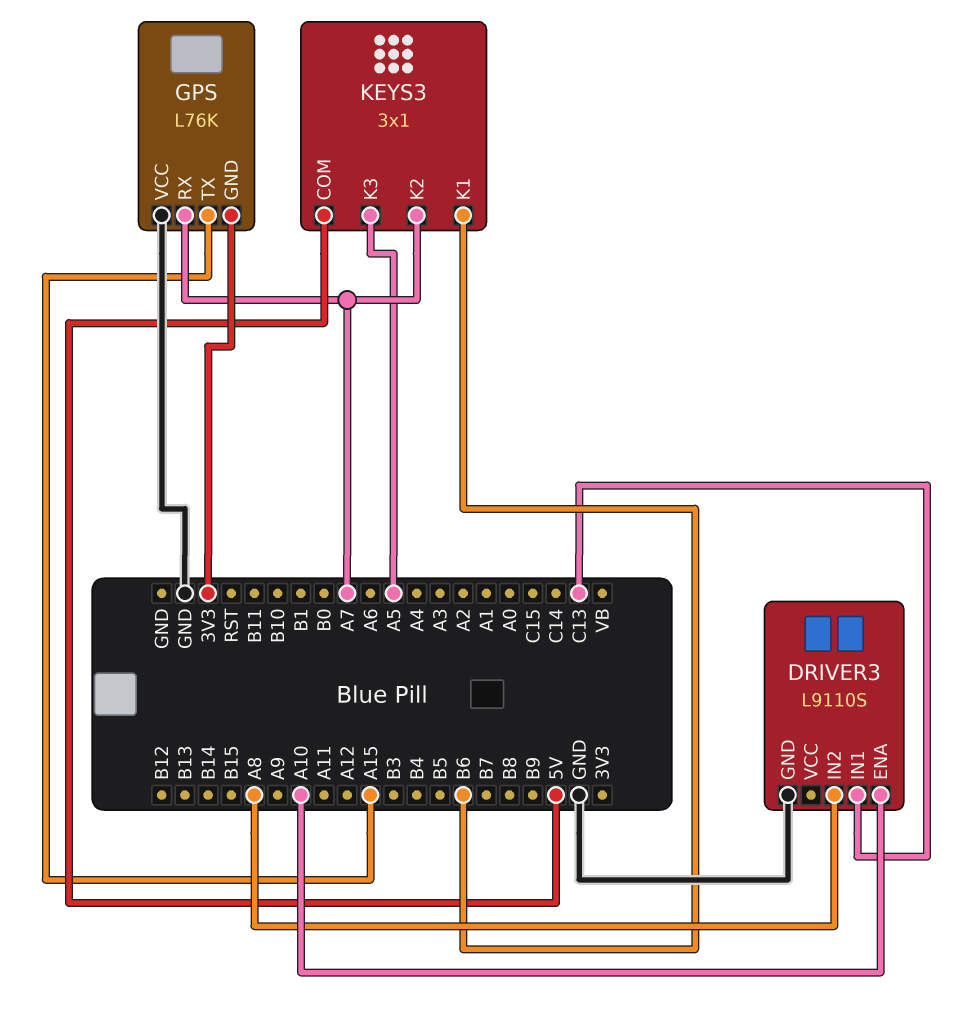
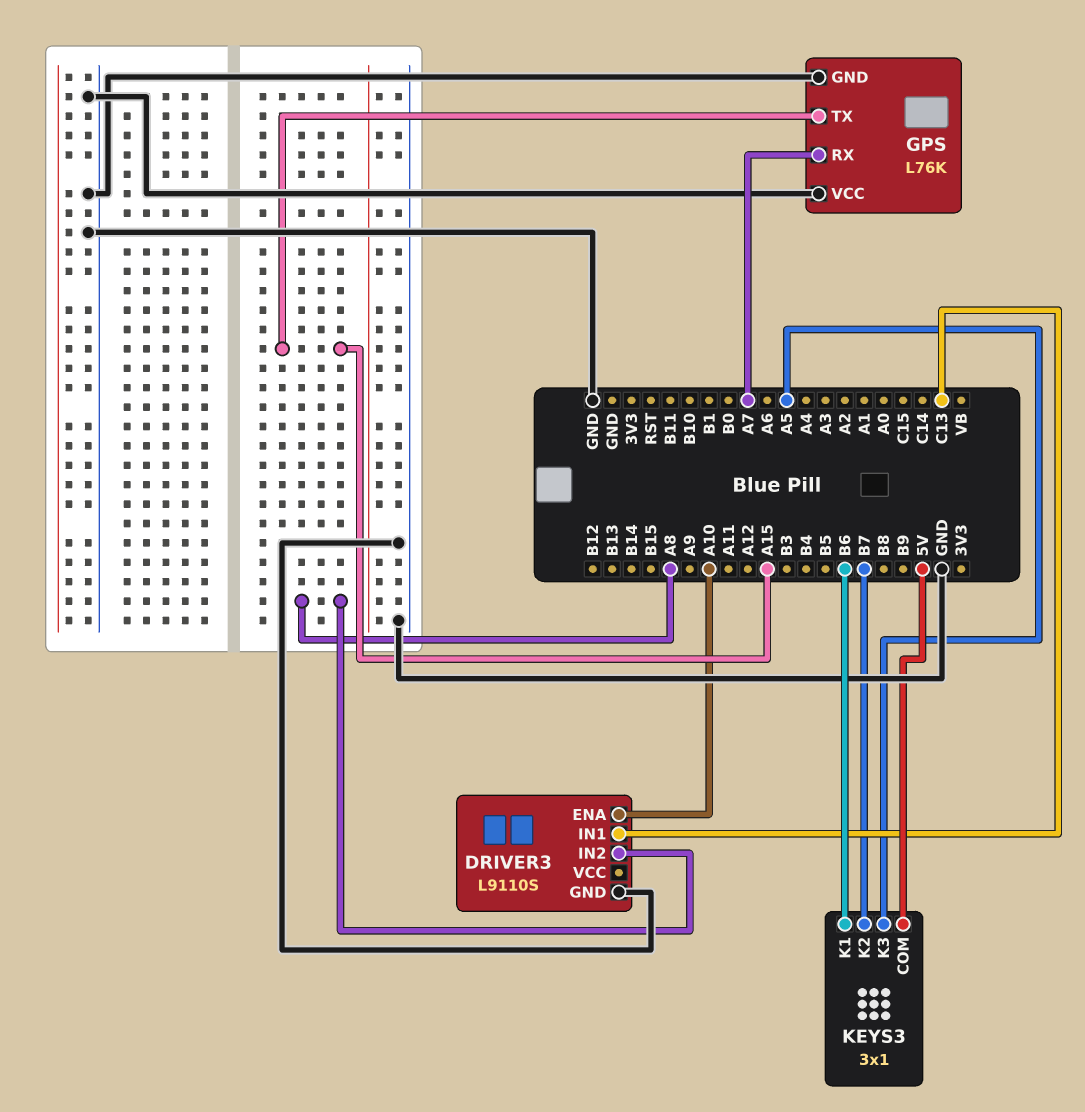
GPS pin GND: 3V3 -> GND
KEYS3 pin K2: A7 -> B7

